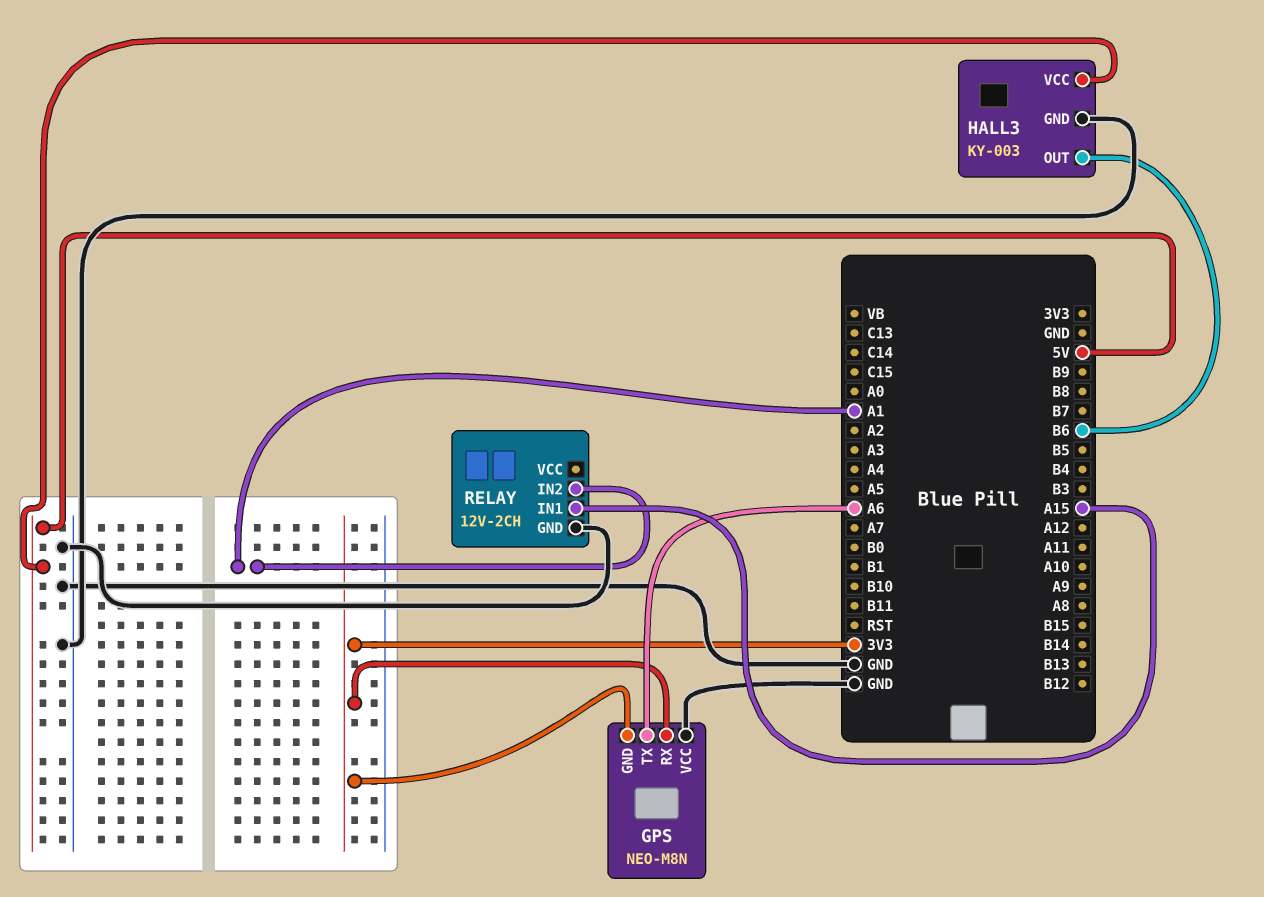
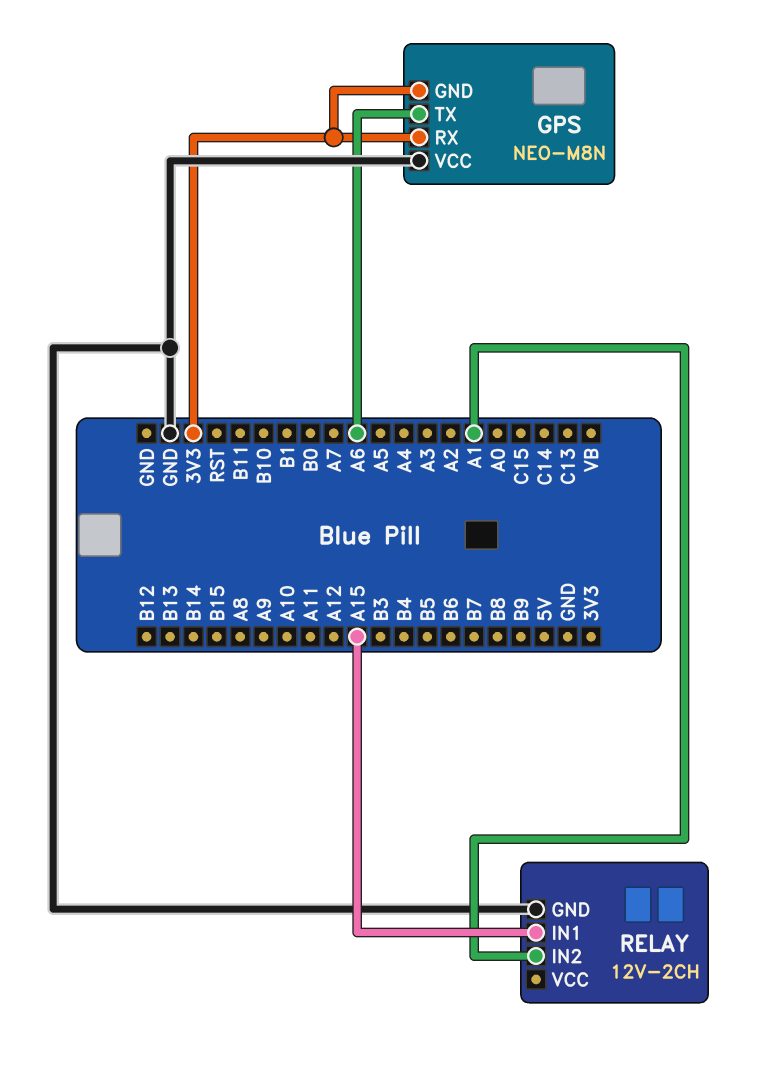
HALL3: KY-003 -> none
HALL3 pin GND: GND -> none
HALL3 pin OUT: B6 -> none
HALL3 pin VCC: 5V -> none

